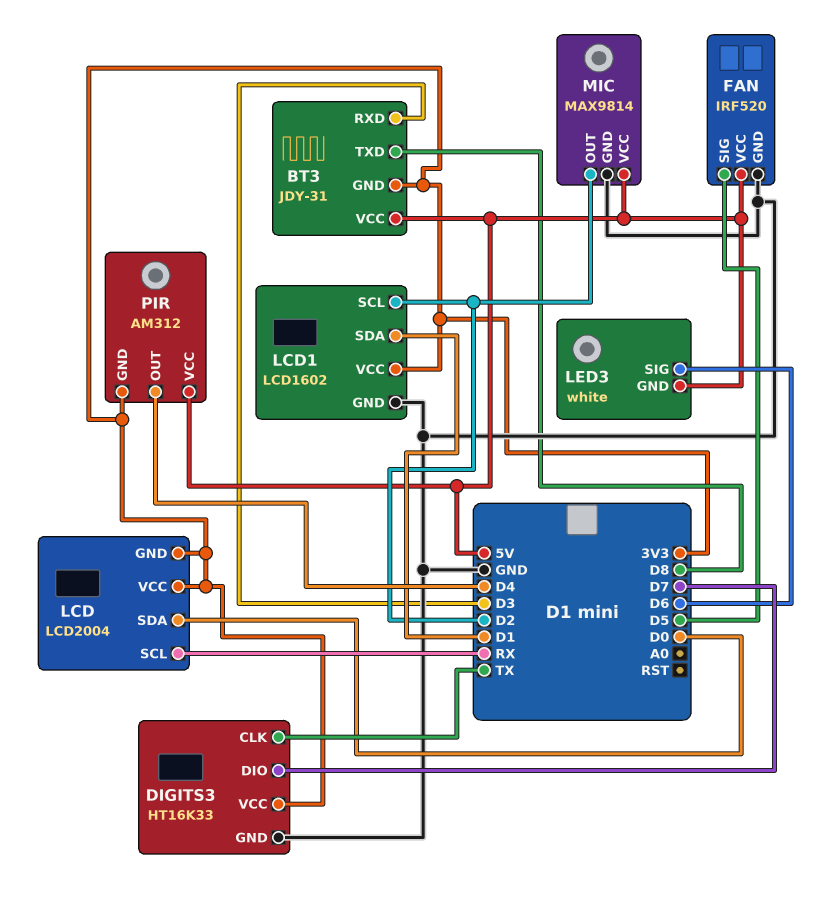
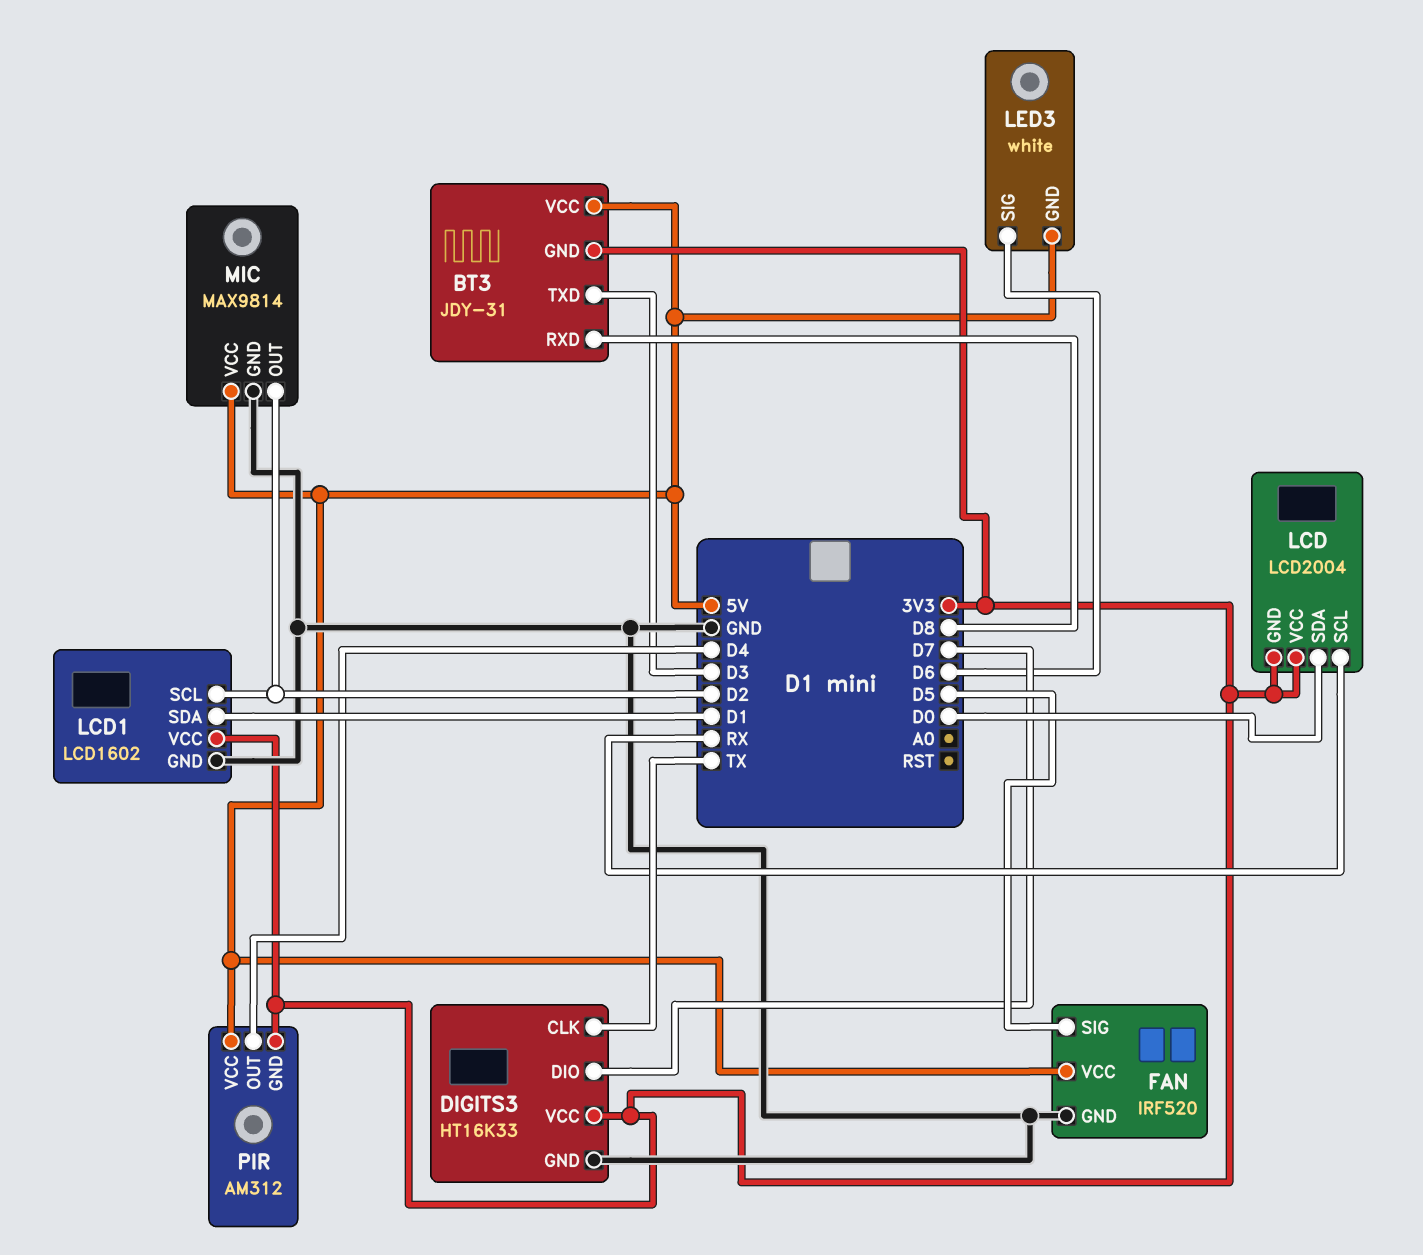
BT3 pin RXD: D3 -> D8
BT3 pin TXD: D8 -> D3

